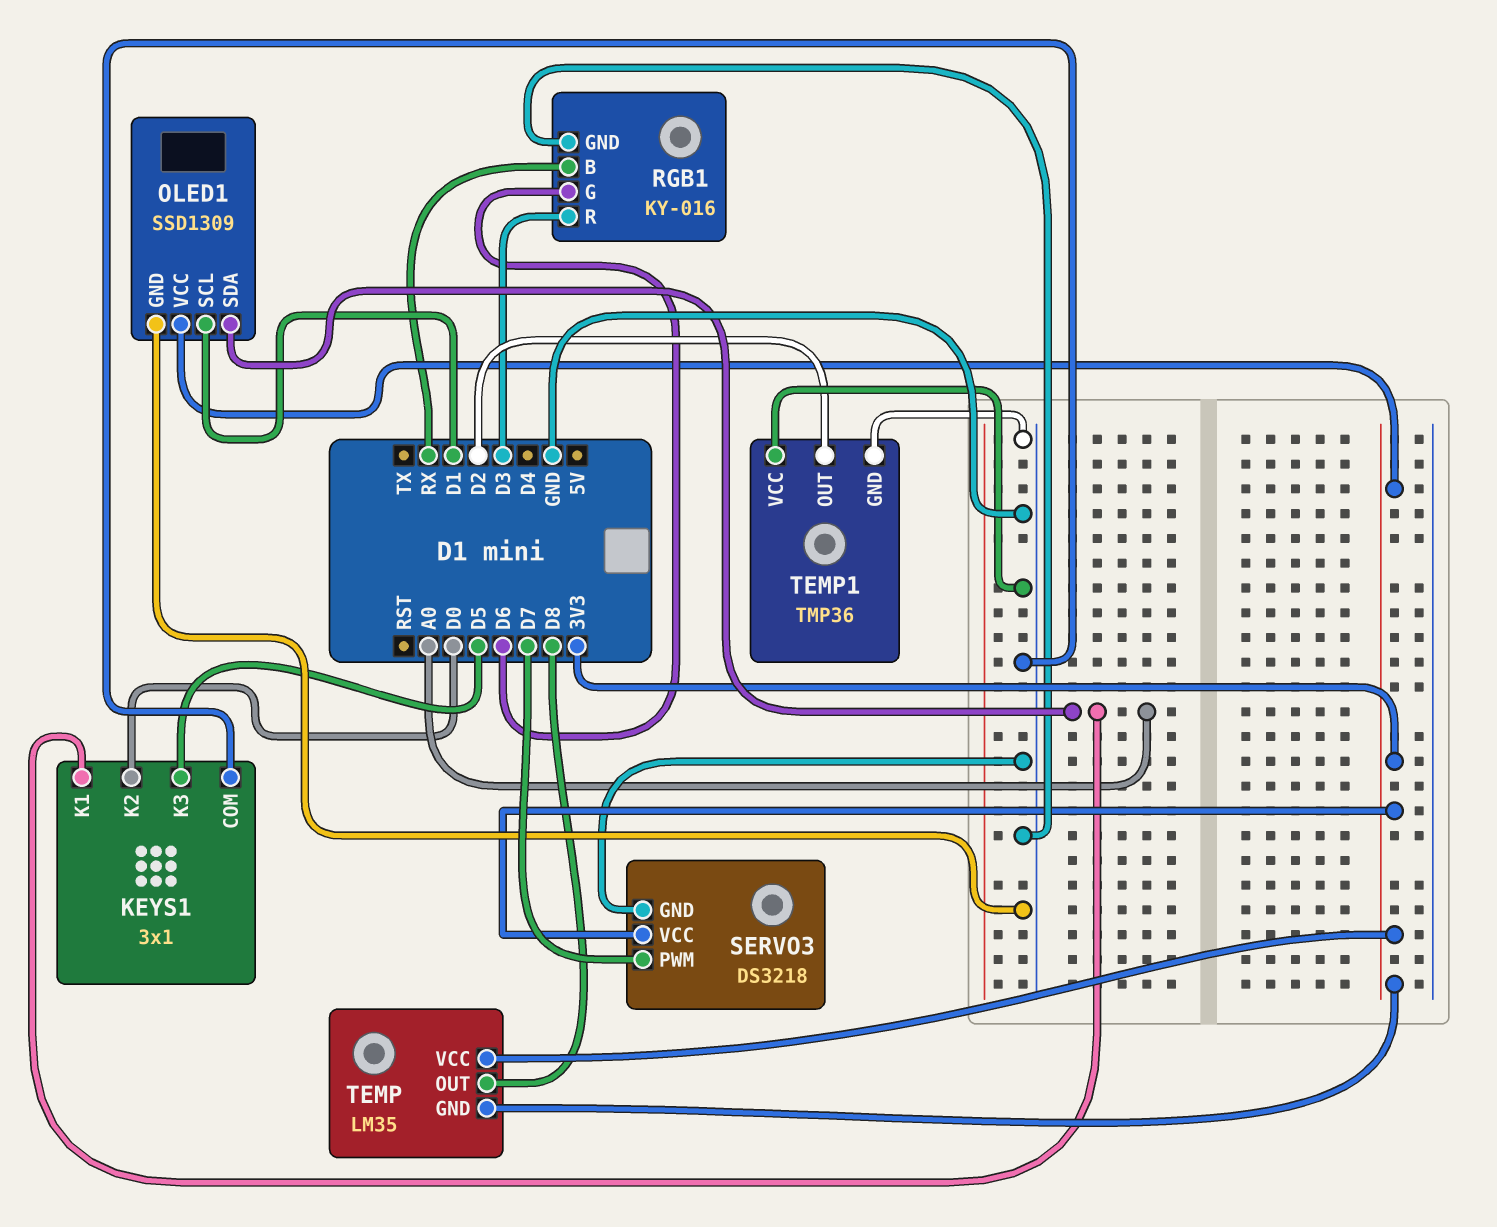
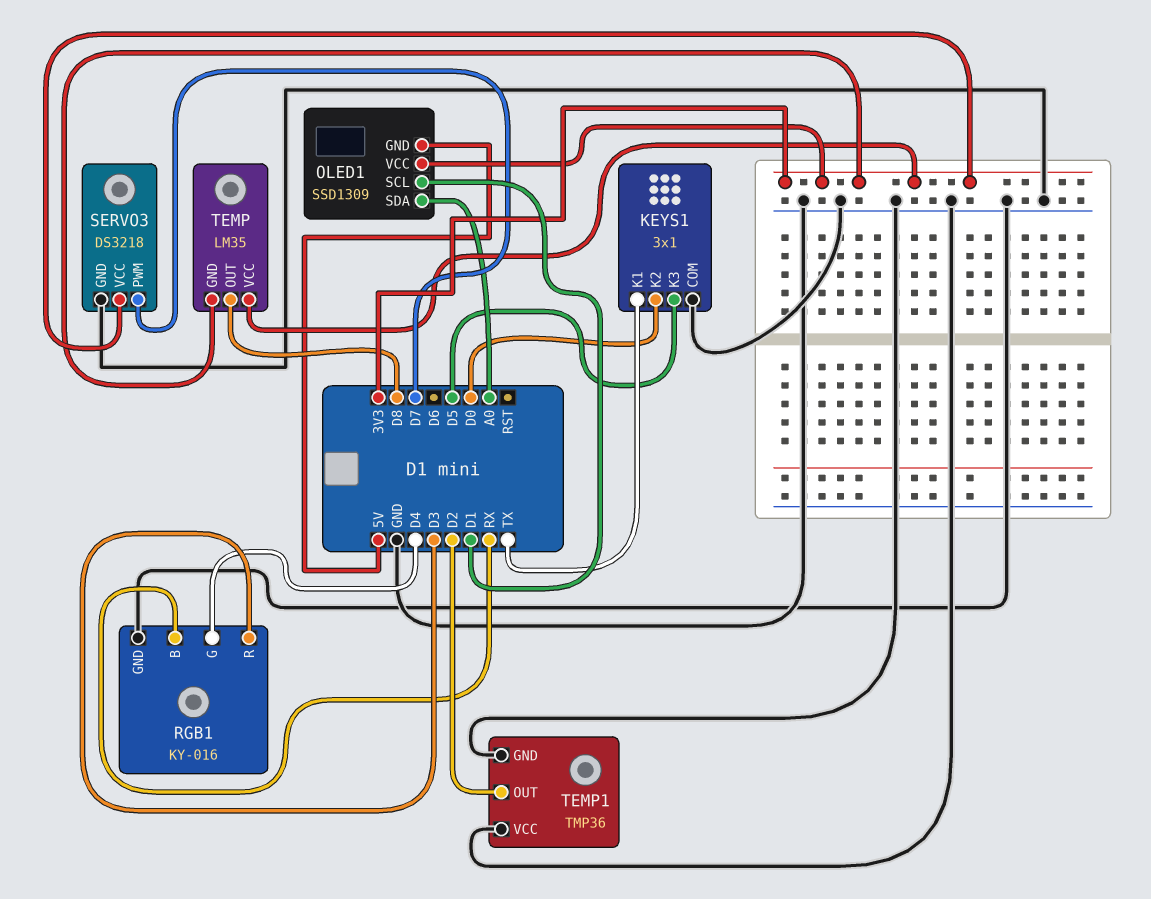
KEYS1 pin K1: A0 -> TX
OLED1 pin GND: GND -> 5V
RGB1 pin G: D6 -> D4

